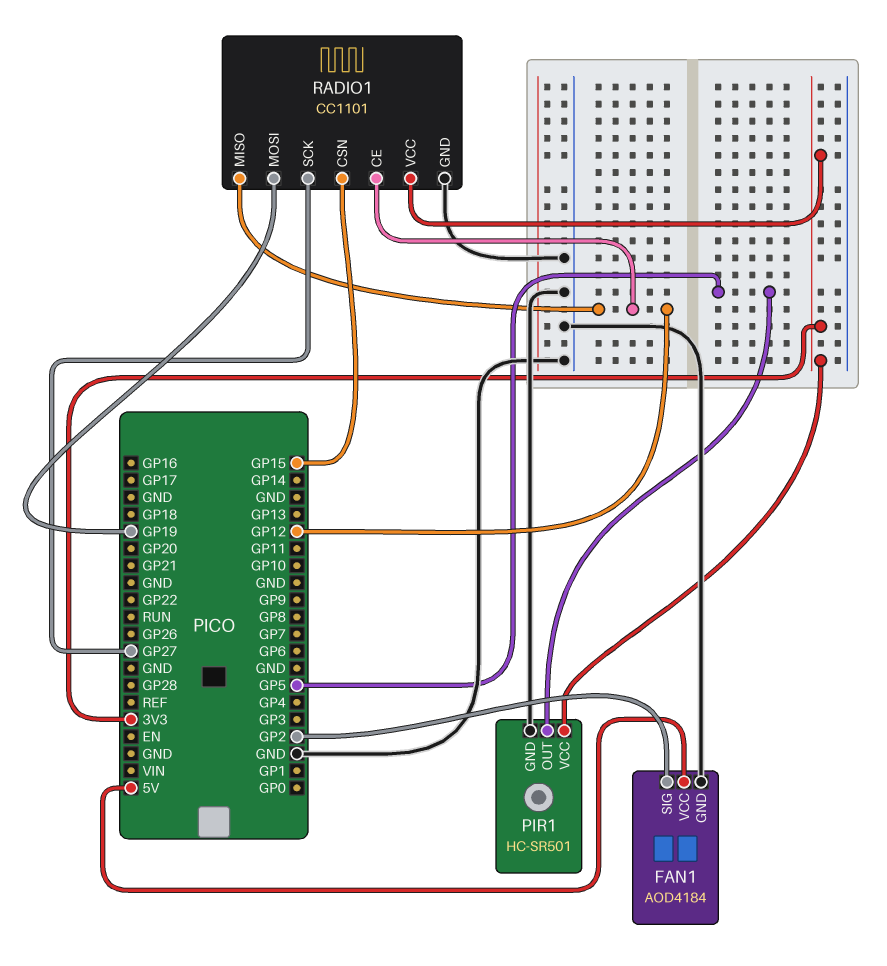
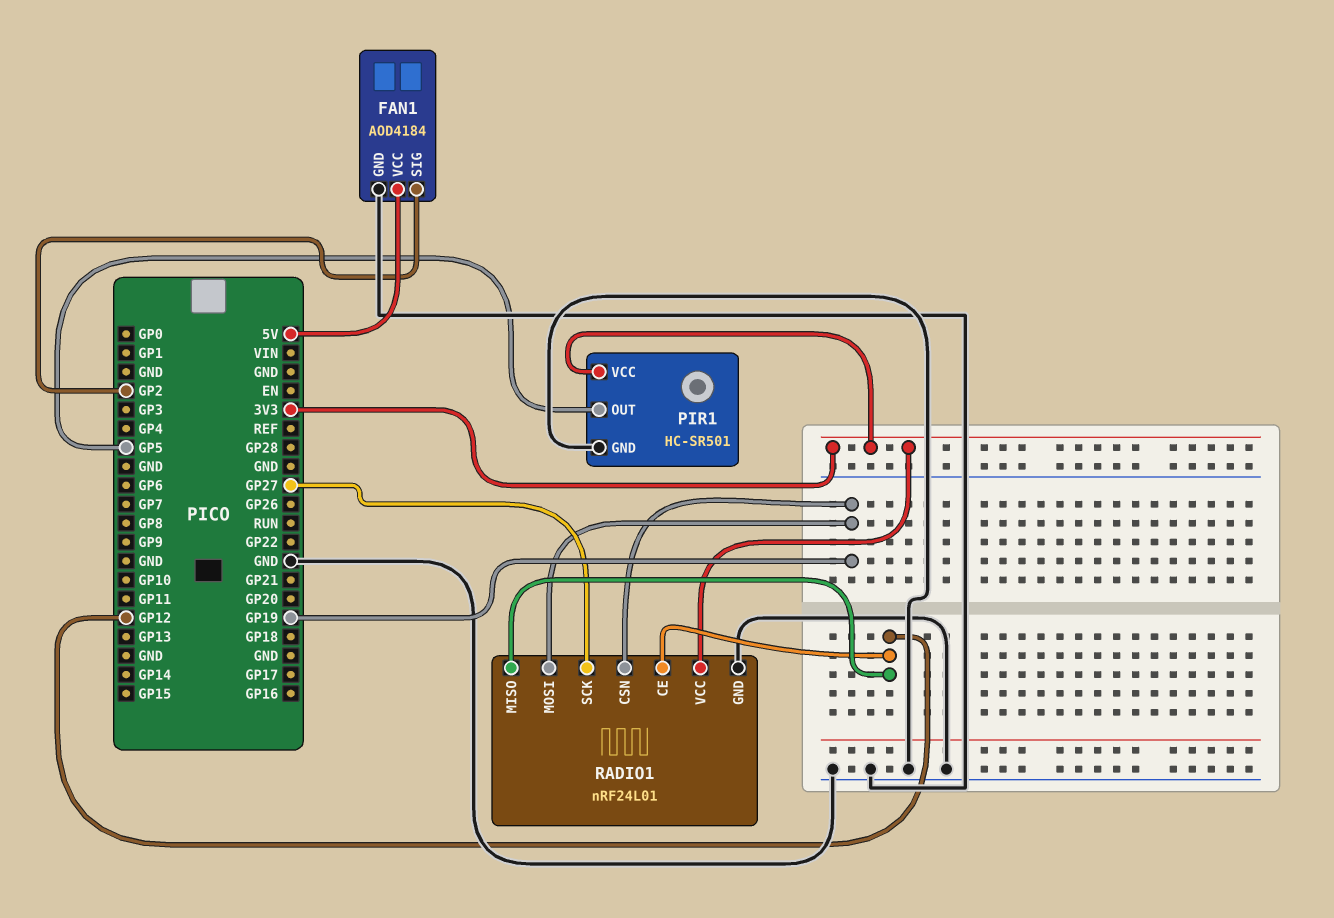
RADIO1: CC1101 -> nRF24L01
RADIO1 pin CSN: GP15 -> GP19

